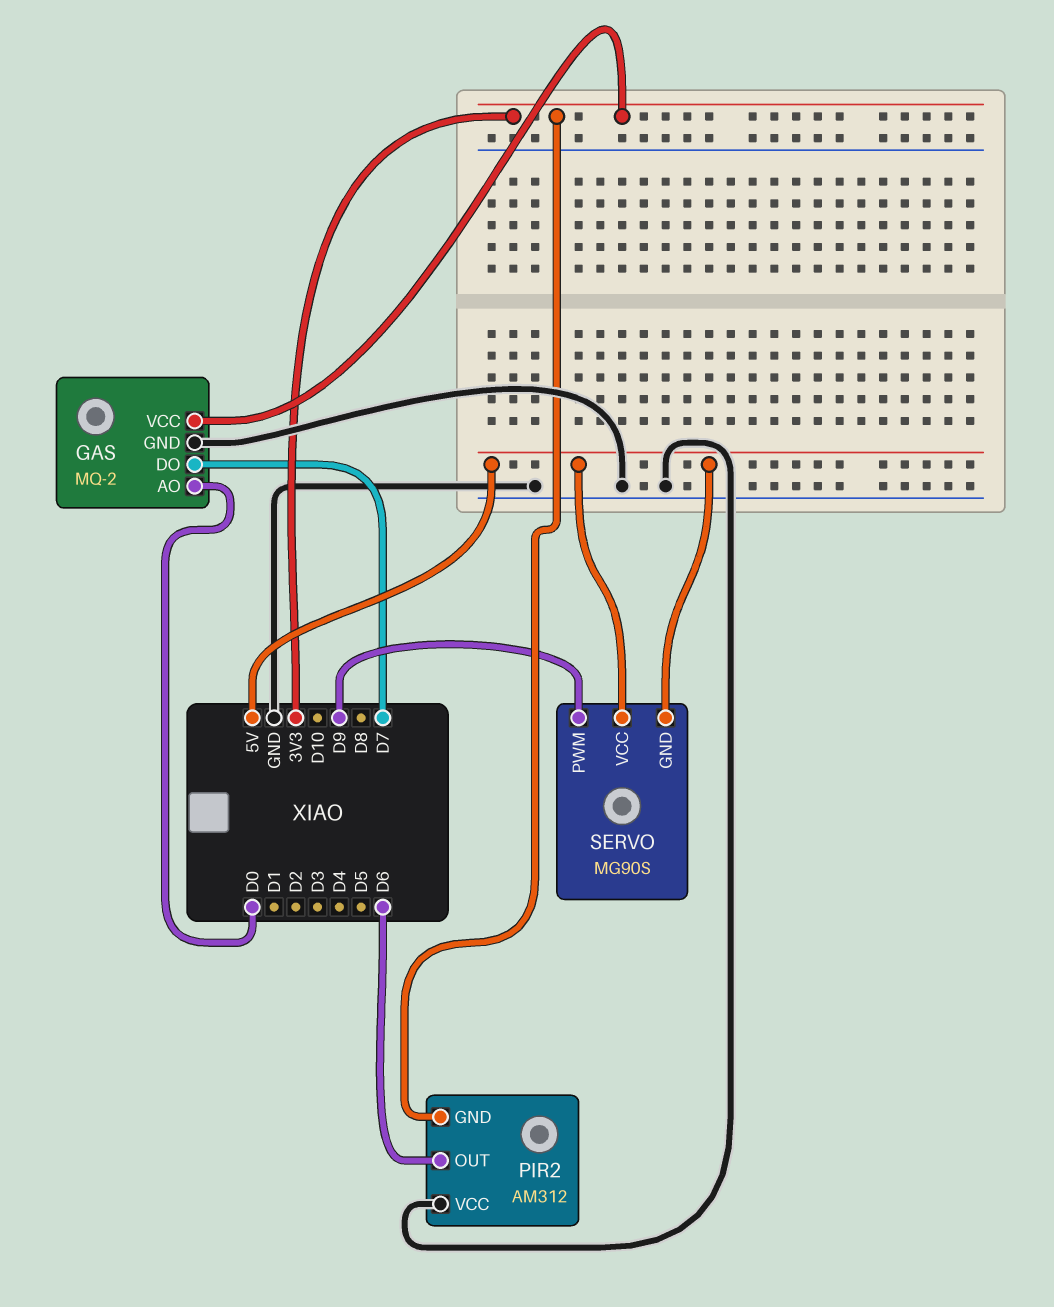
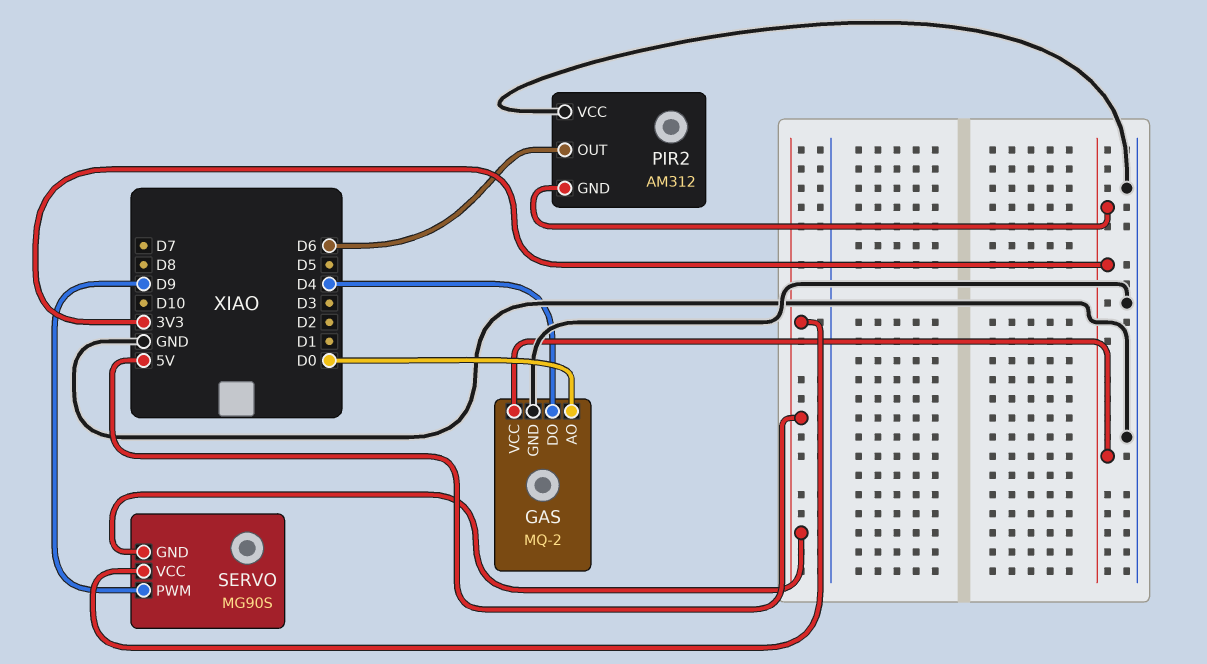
GAS pin DO: D7 -> D4

